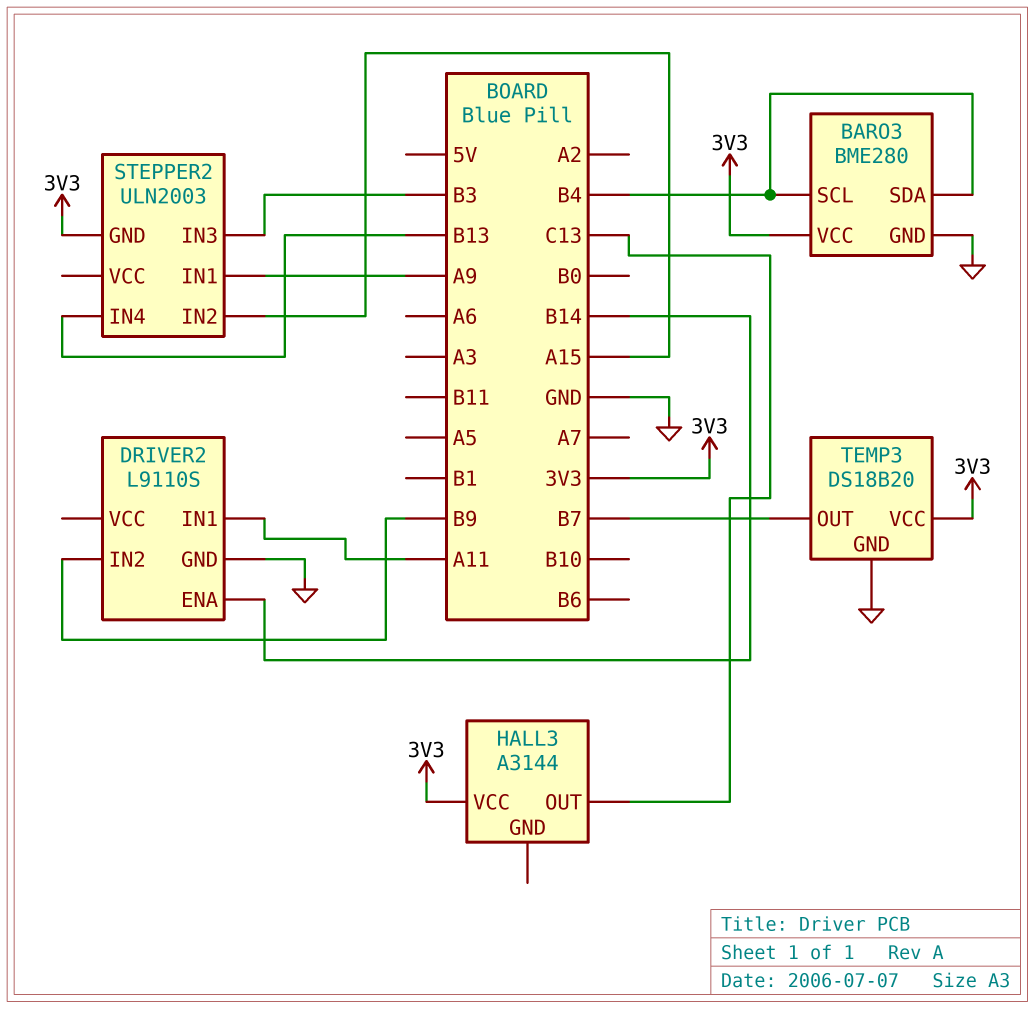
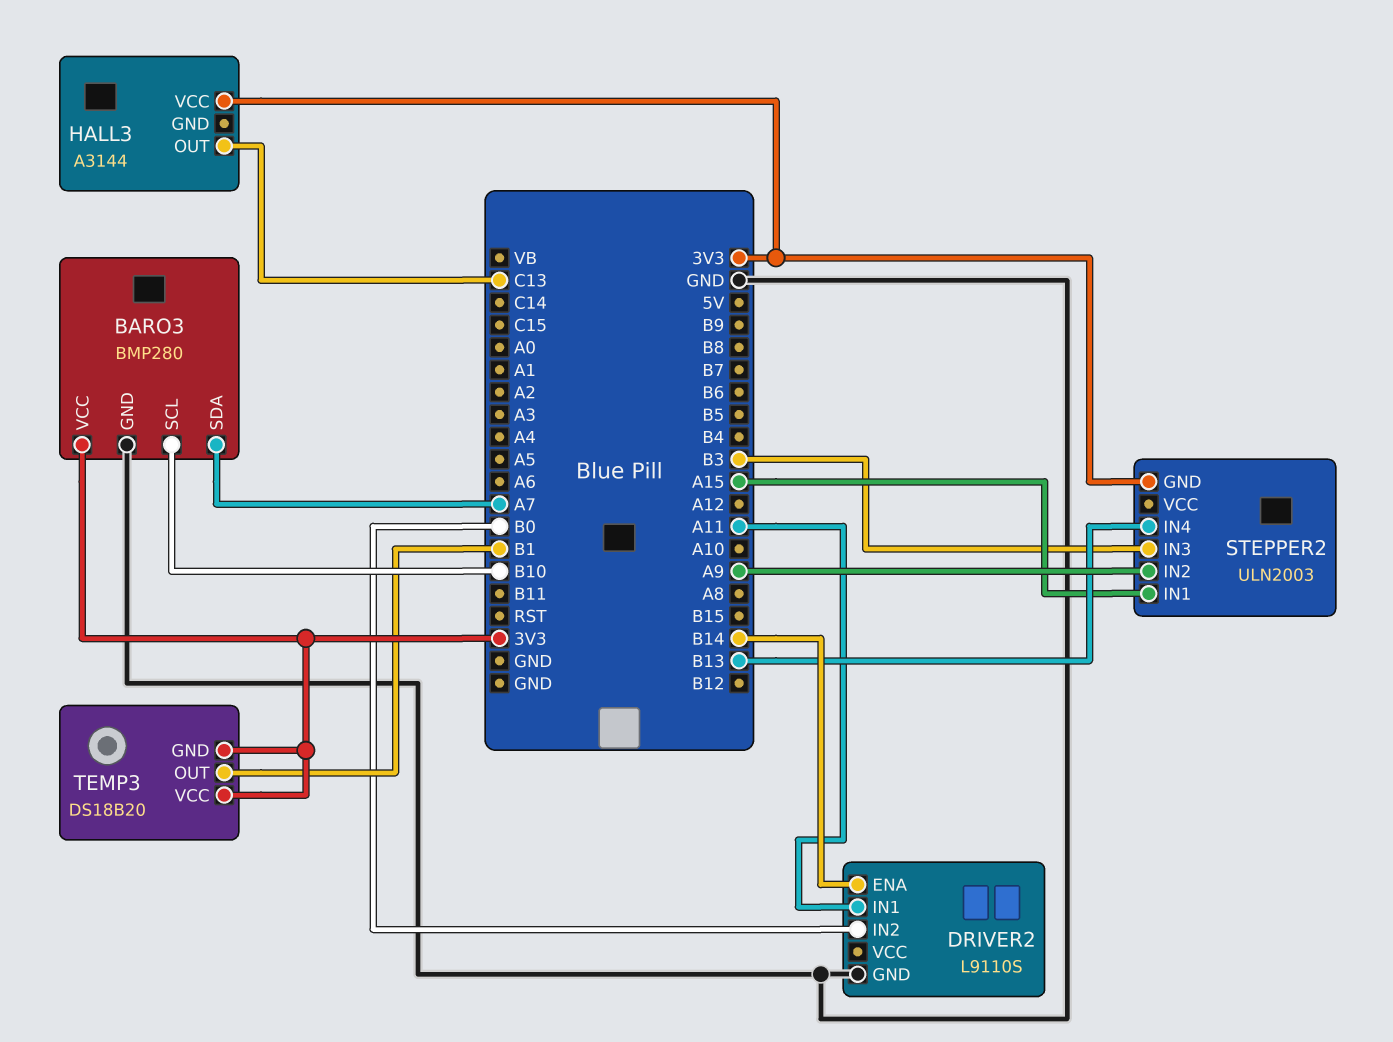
BARO3: BME280 -> BMP280
BARO3 pin SCL: B4 -> B10
BARO3 pin SDA: B4 -> A7
DRIVER2 pin IN2: B9 -> B0
STEPPER2 pin IN1: A9 -> A15
STEPPER2 pin IN2: A15 -> A9
TEMP3 pin GND: GND -> 3V3
TEMP3 pin OUT: B7 -> B1

